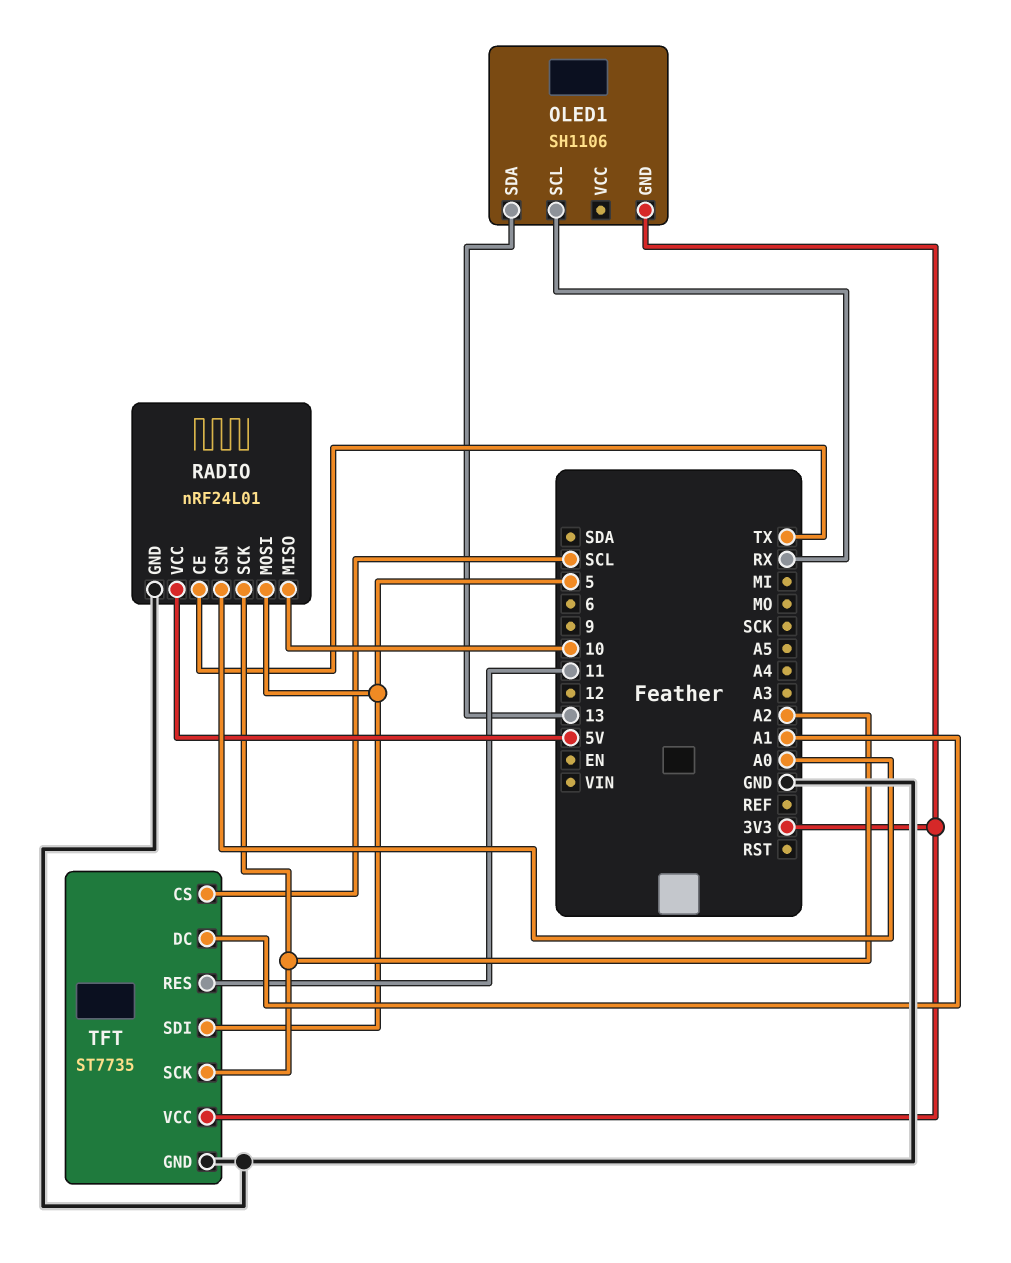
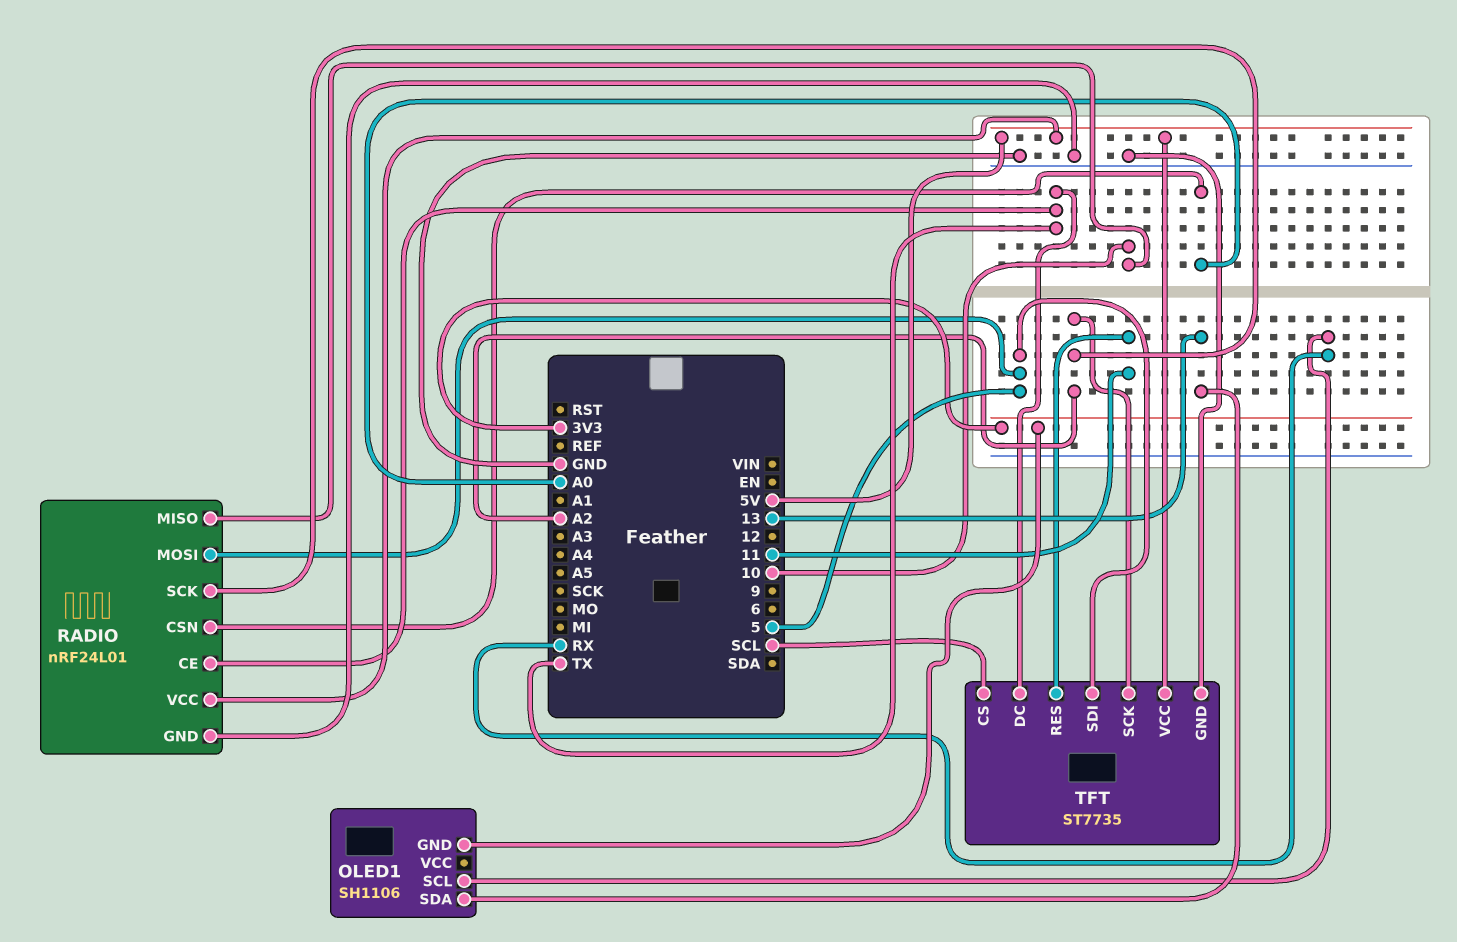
TFT pin DC: A1 -> TX
TFT pin VCC: 3V3 -> 5V

